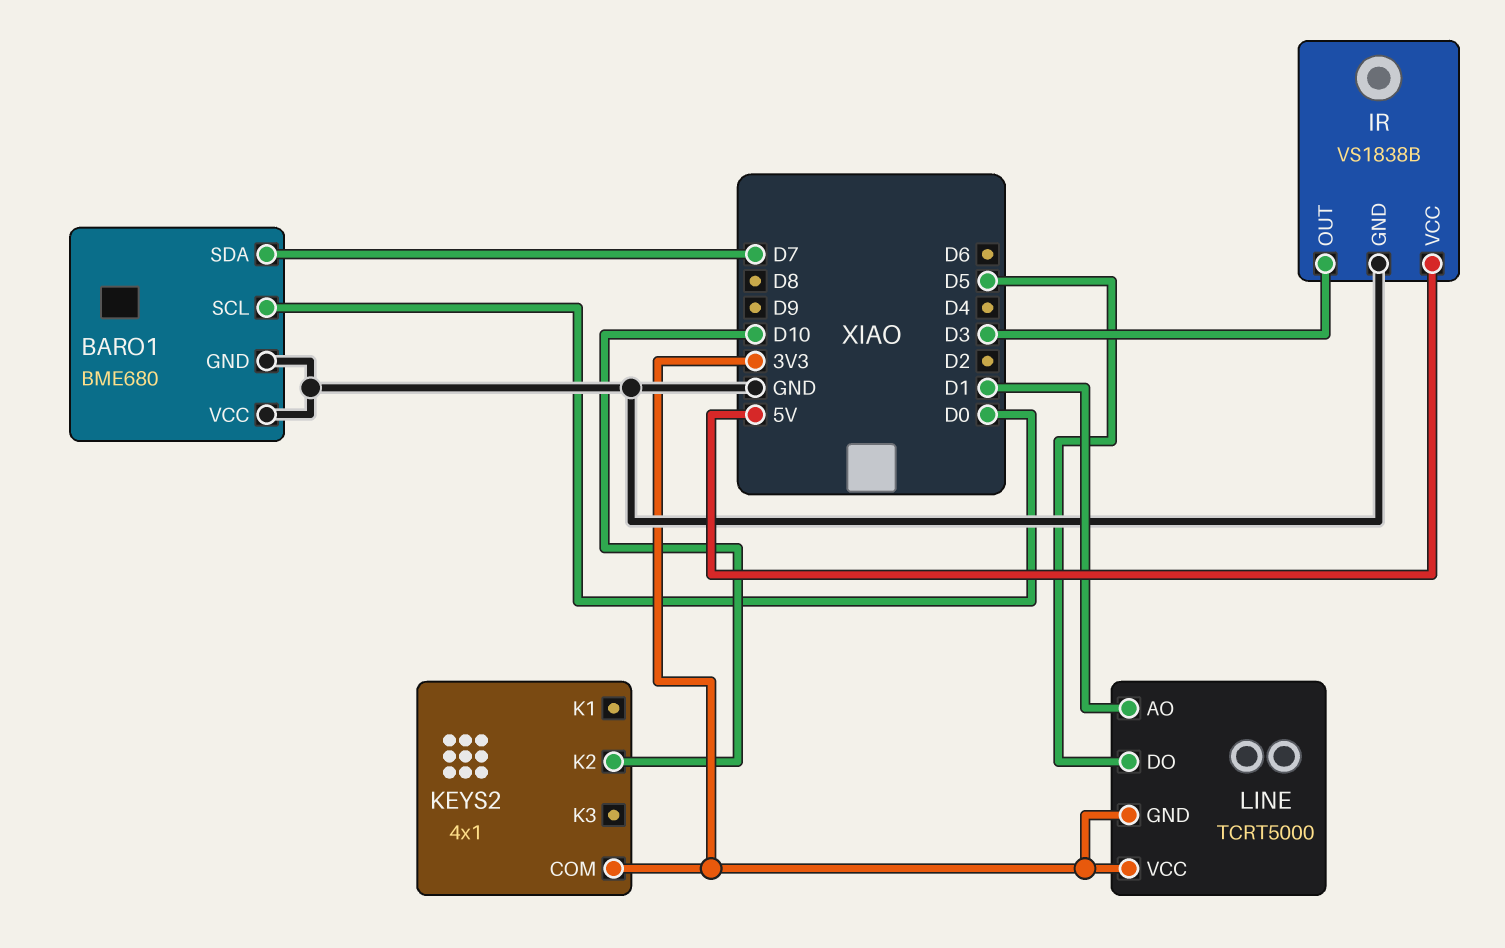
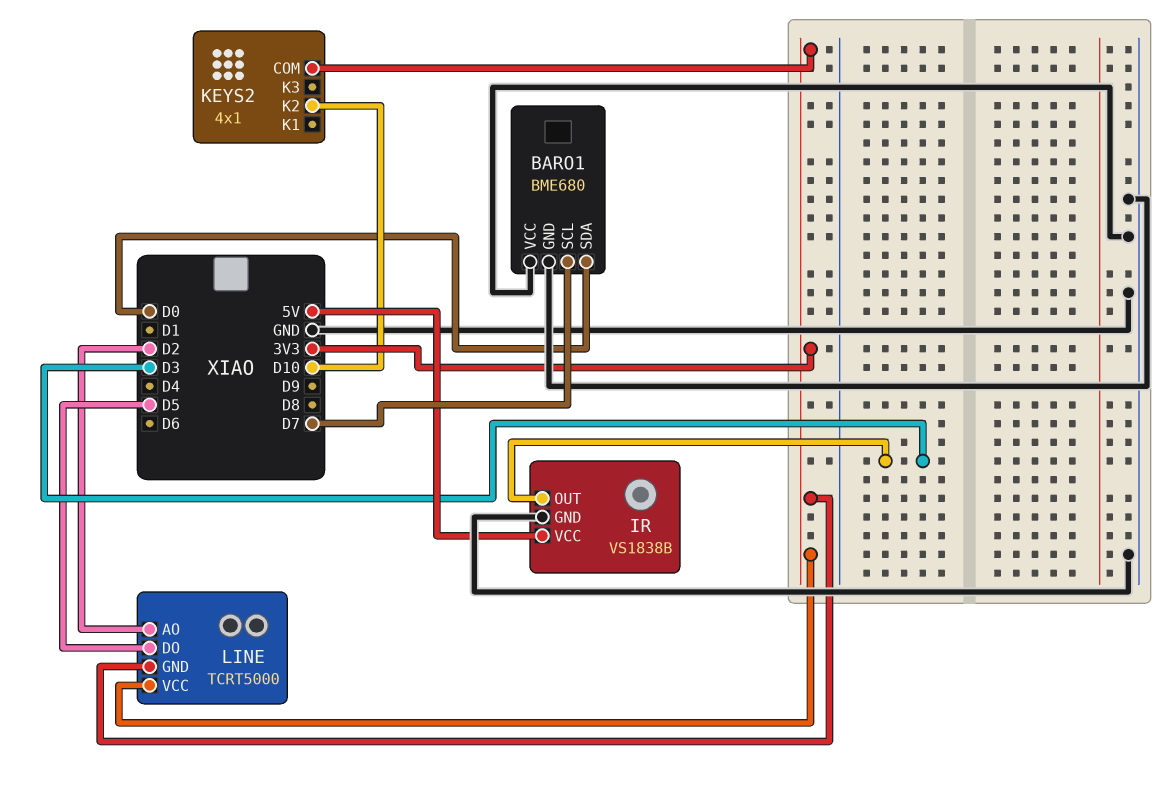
BARO1 pin SCL: D0 -> D7
BARO1 pin SDA: D7 -> D0
LINE pin AO: D1 -> D2

